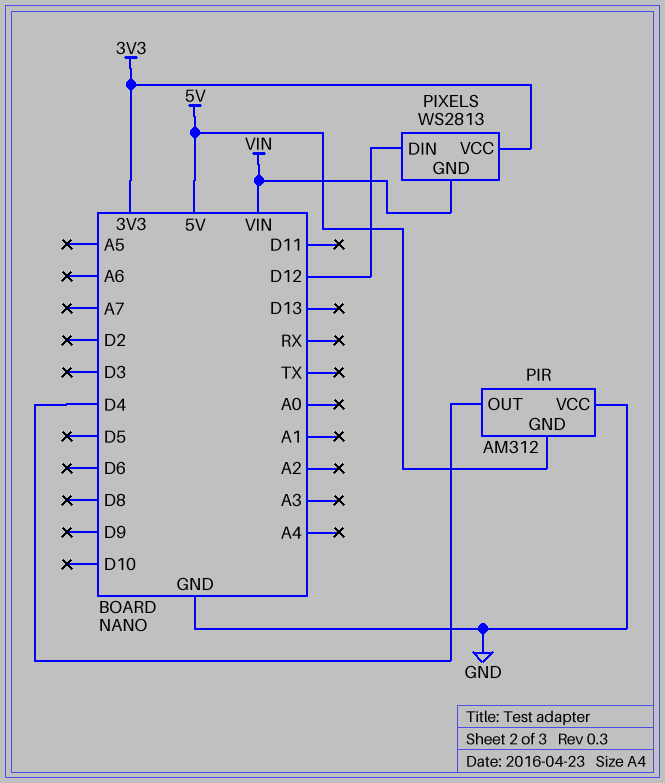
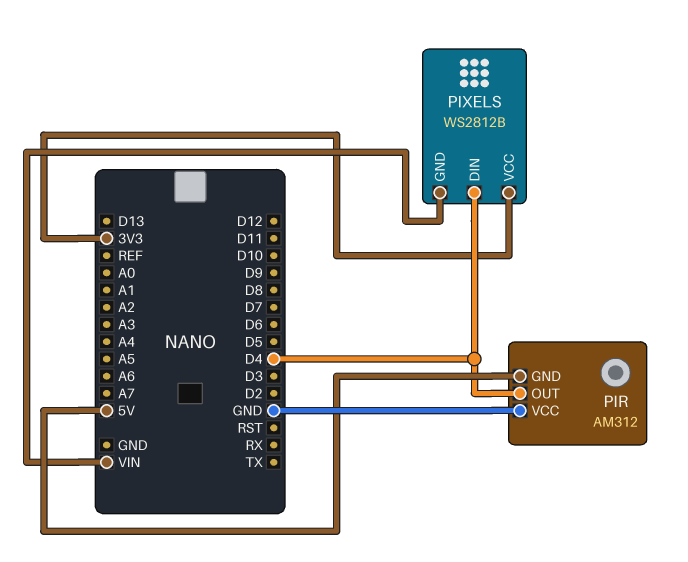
PIXELS: WS2813 -> WS2812B
PIXELS pin DIN: D12 -> D4

